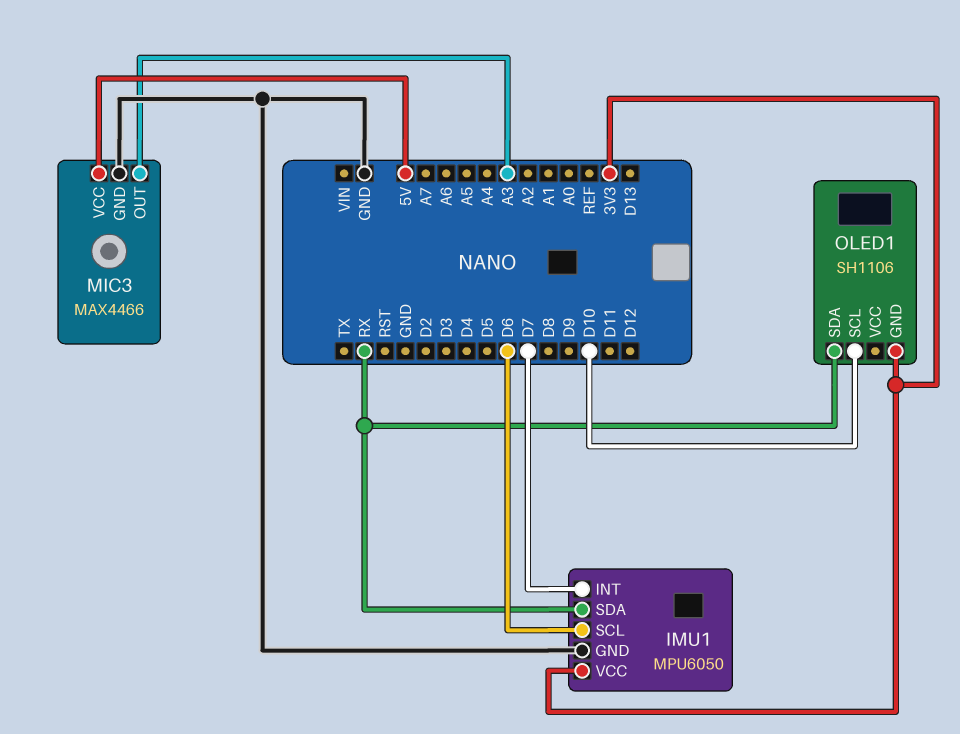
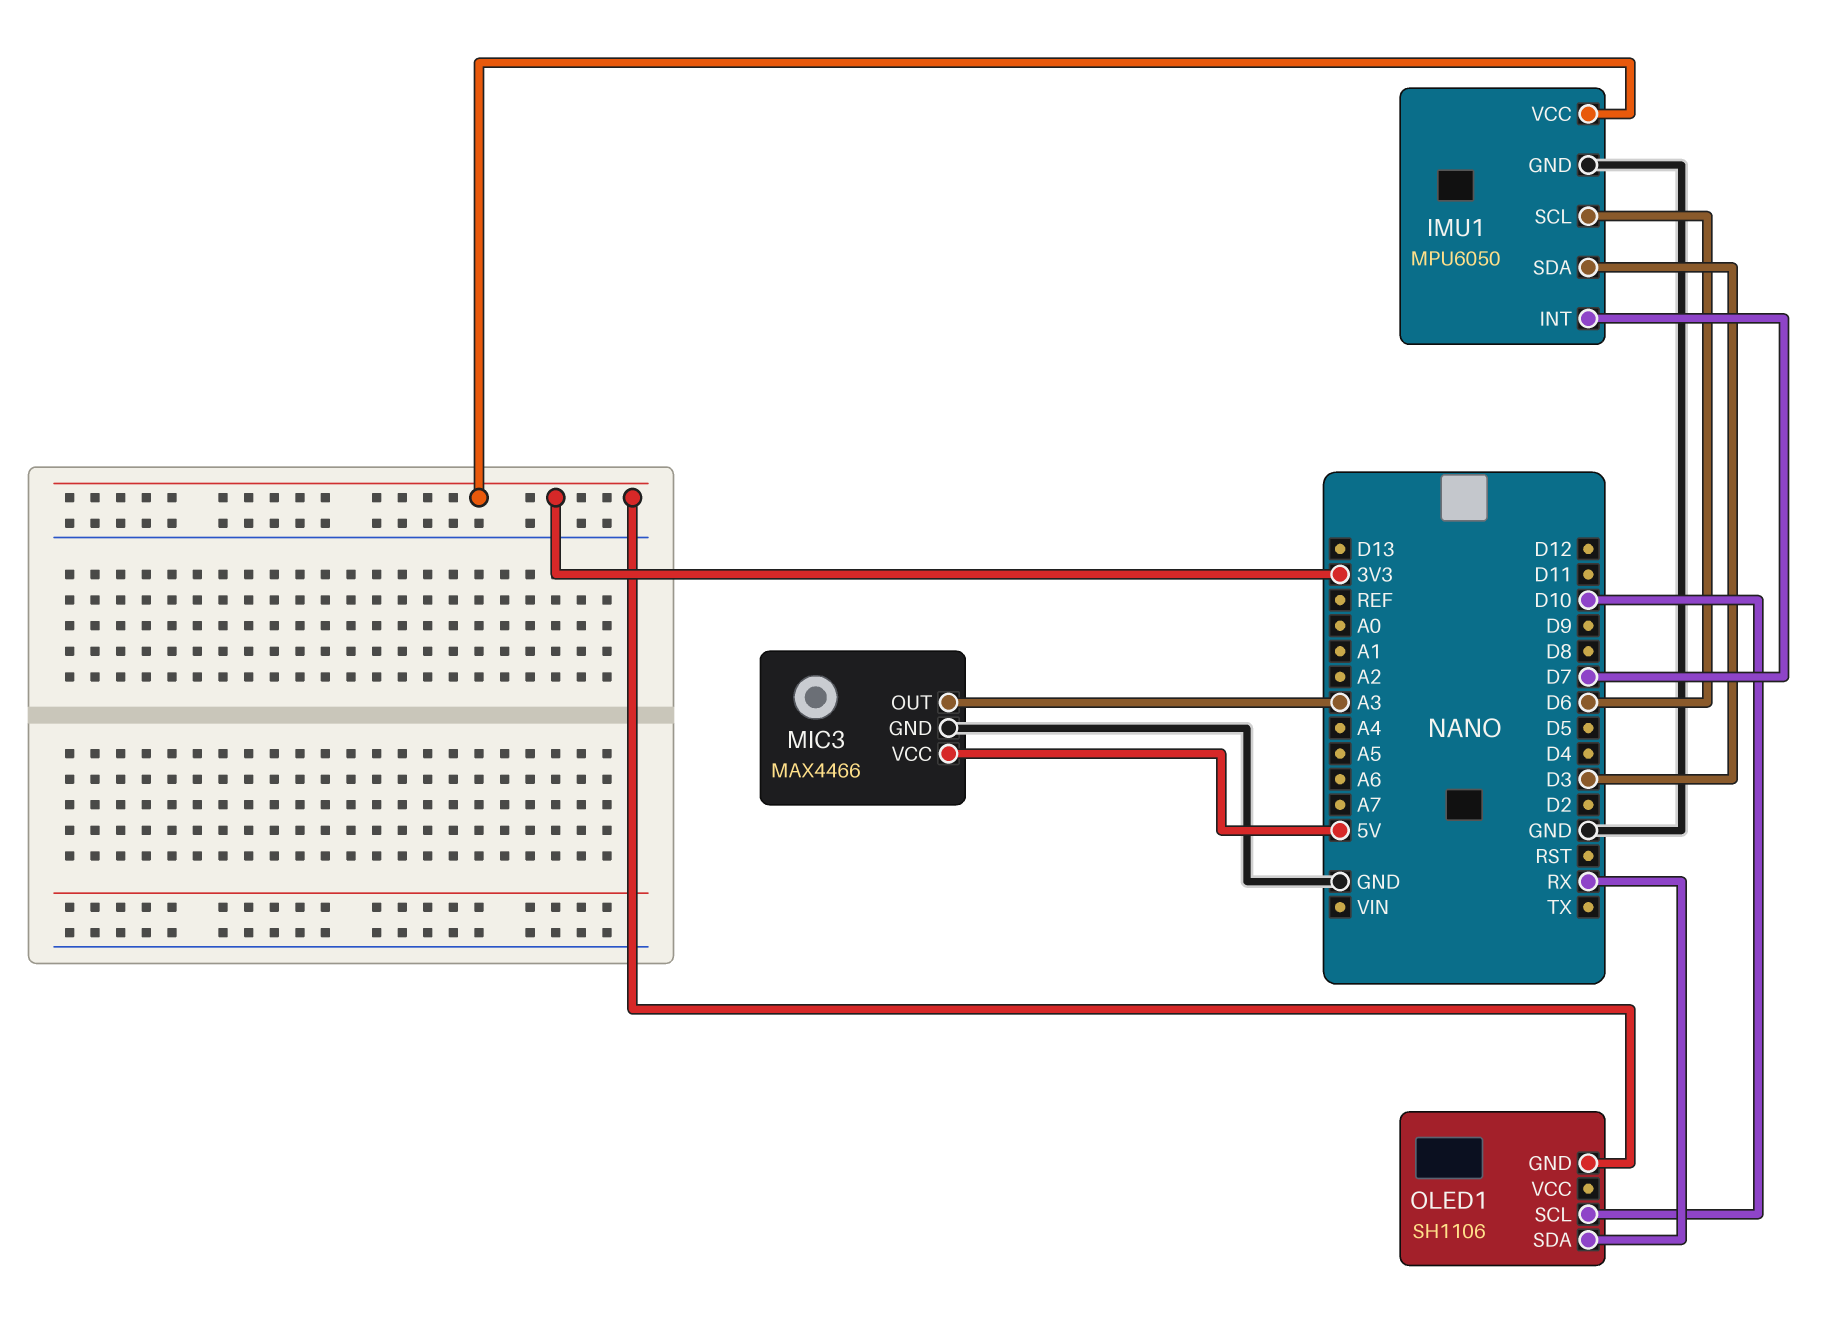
IMU1 pin SDA: RX -> D3

